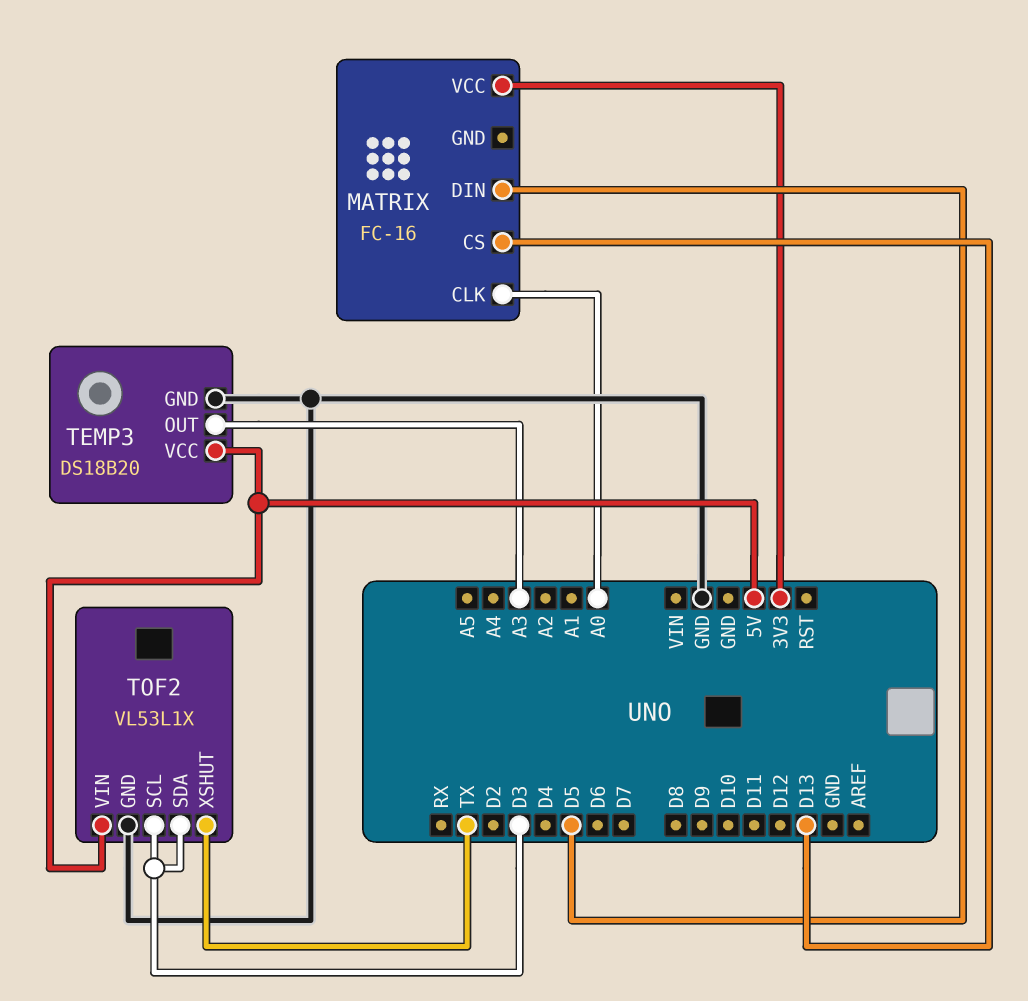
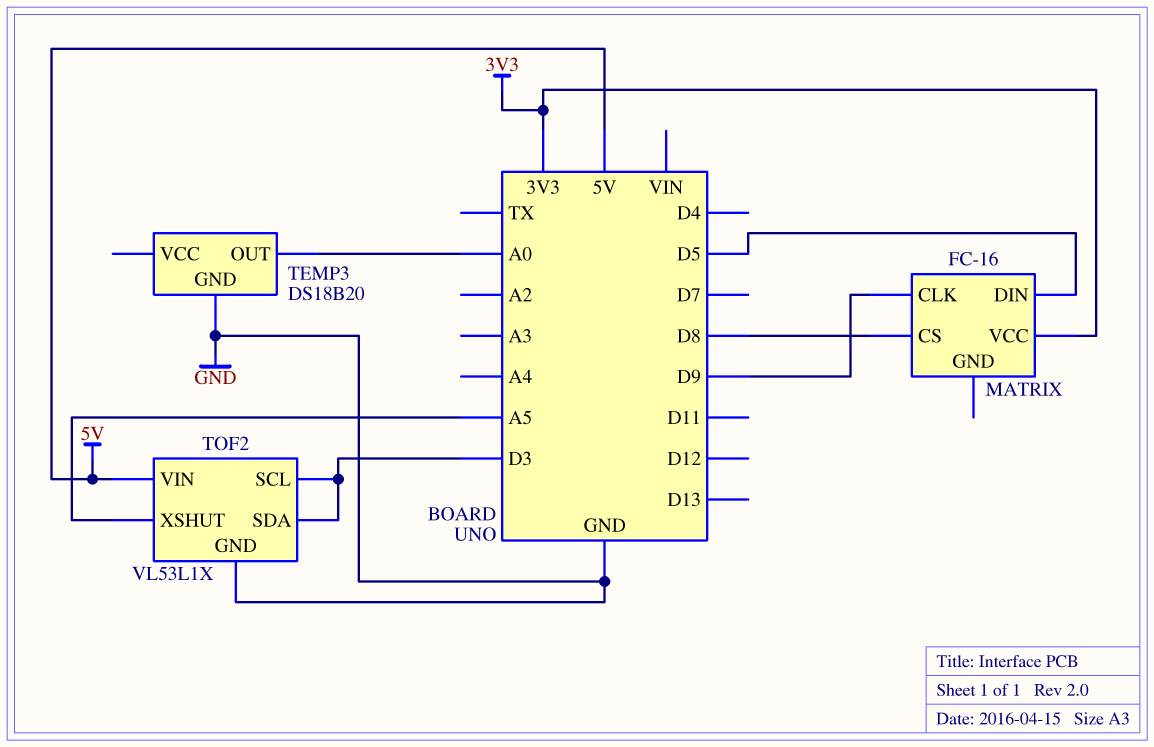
MATRIX pin CLK: A0 -> D9
MATRIX pin CS: D13 -> D8
TEMP3 pin OUT: A3 -> A0
TEMP3 pin VCC: 5V -> none
TOF2 pin XSHUT: TX -> A5

